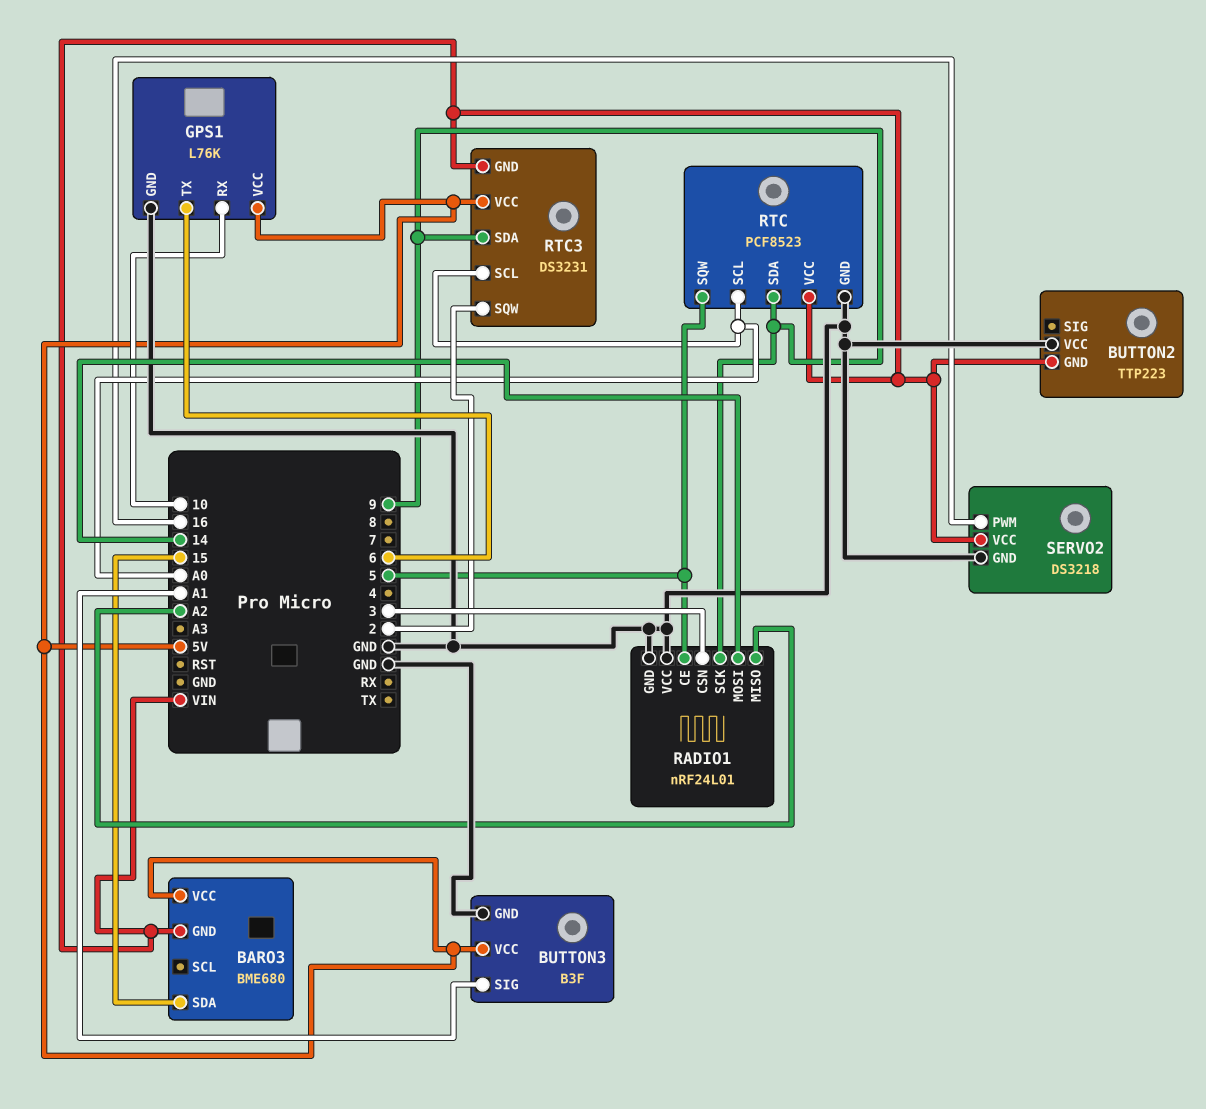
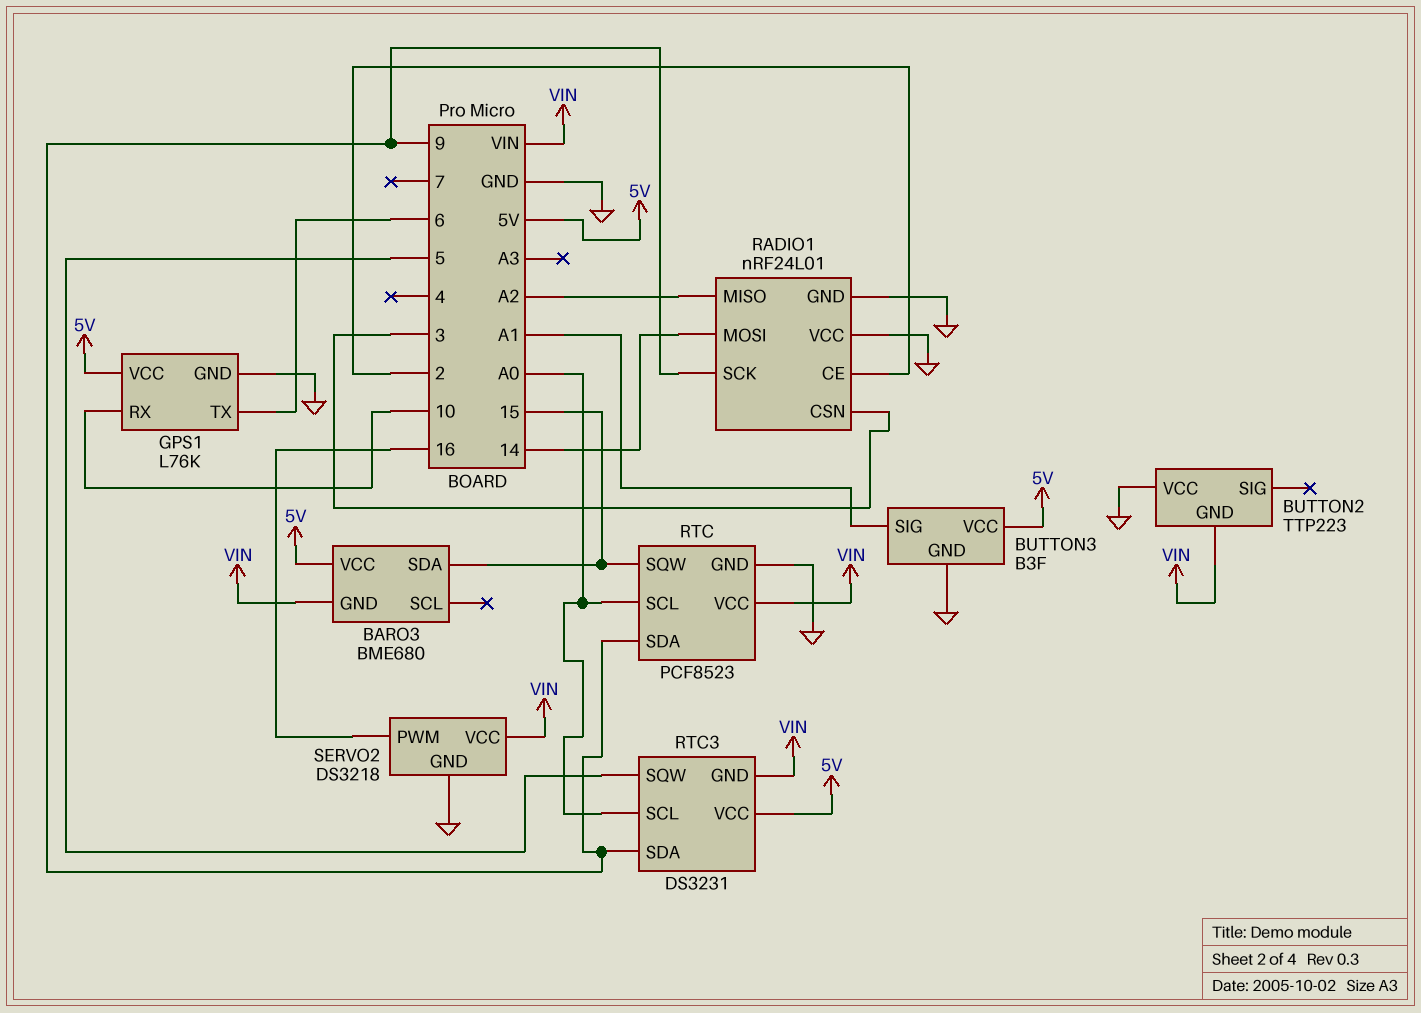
RADIO1 pin CE: 5 -> 2
RTC pin SQW: 5 -> 15
RTC3 pin SQW: 2 -> 5

